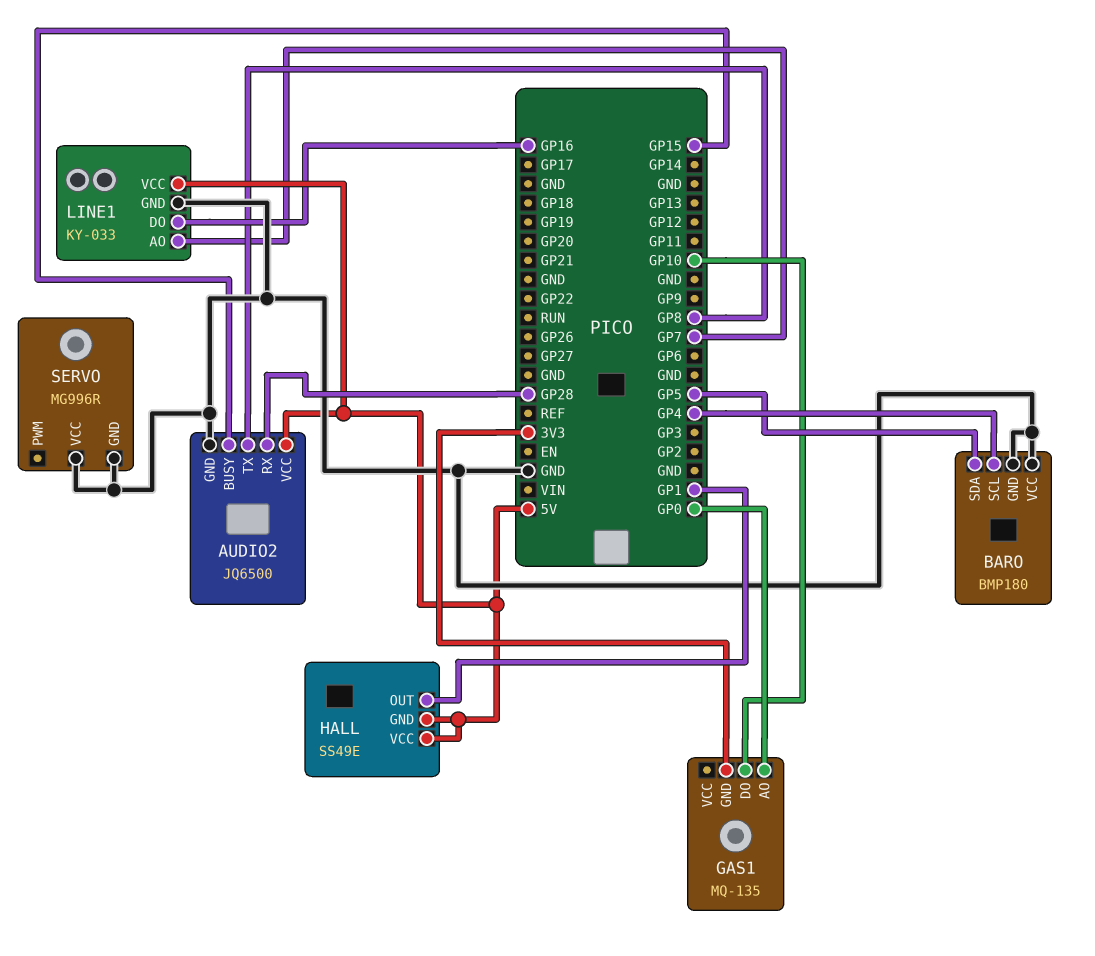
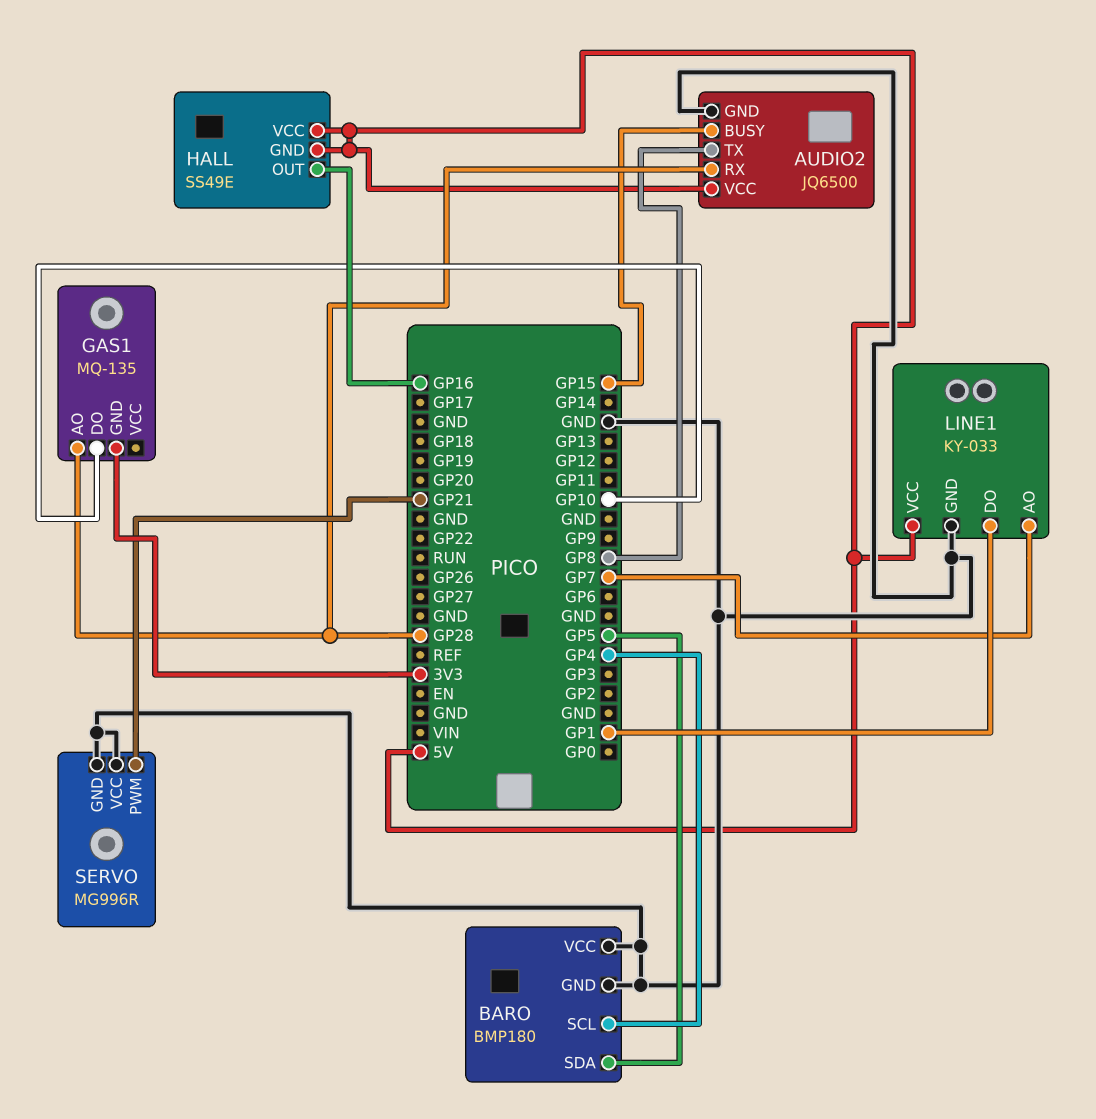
GAS1 pin AO: GP0 -> GP28
HALL pin OUT: GP1 -> GP16
LINE1 pin DO: GP16 -> GP1
SERVO pin PWM: none -> GP21

